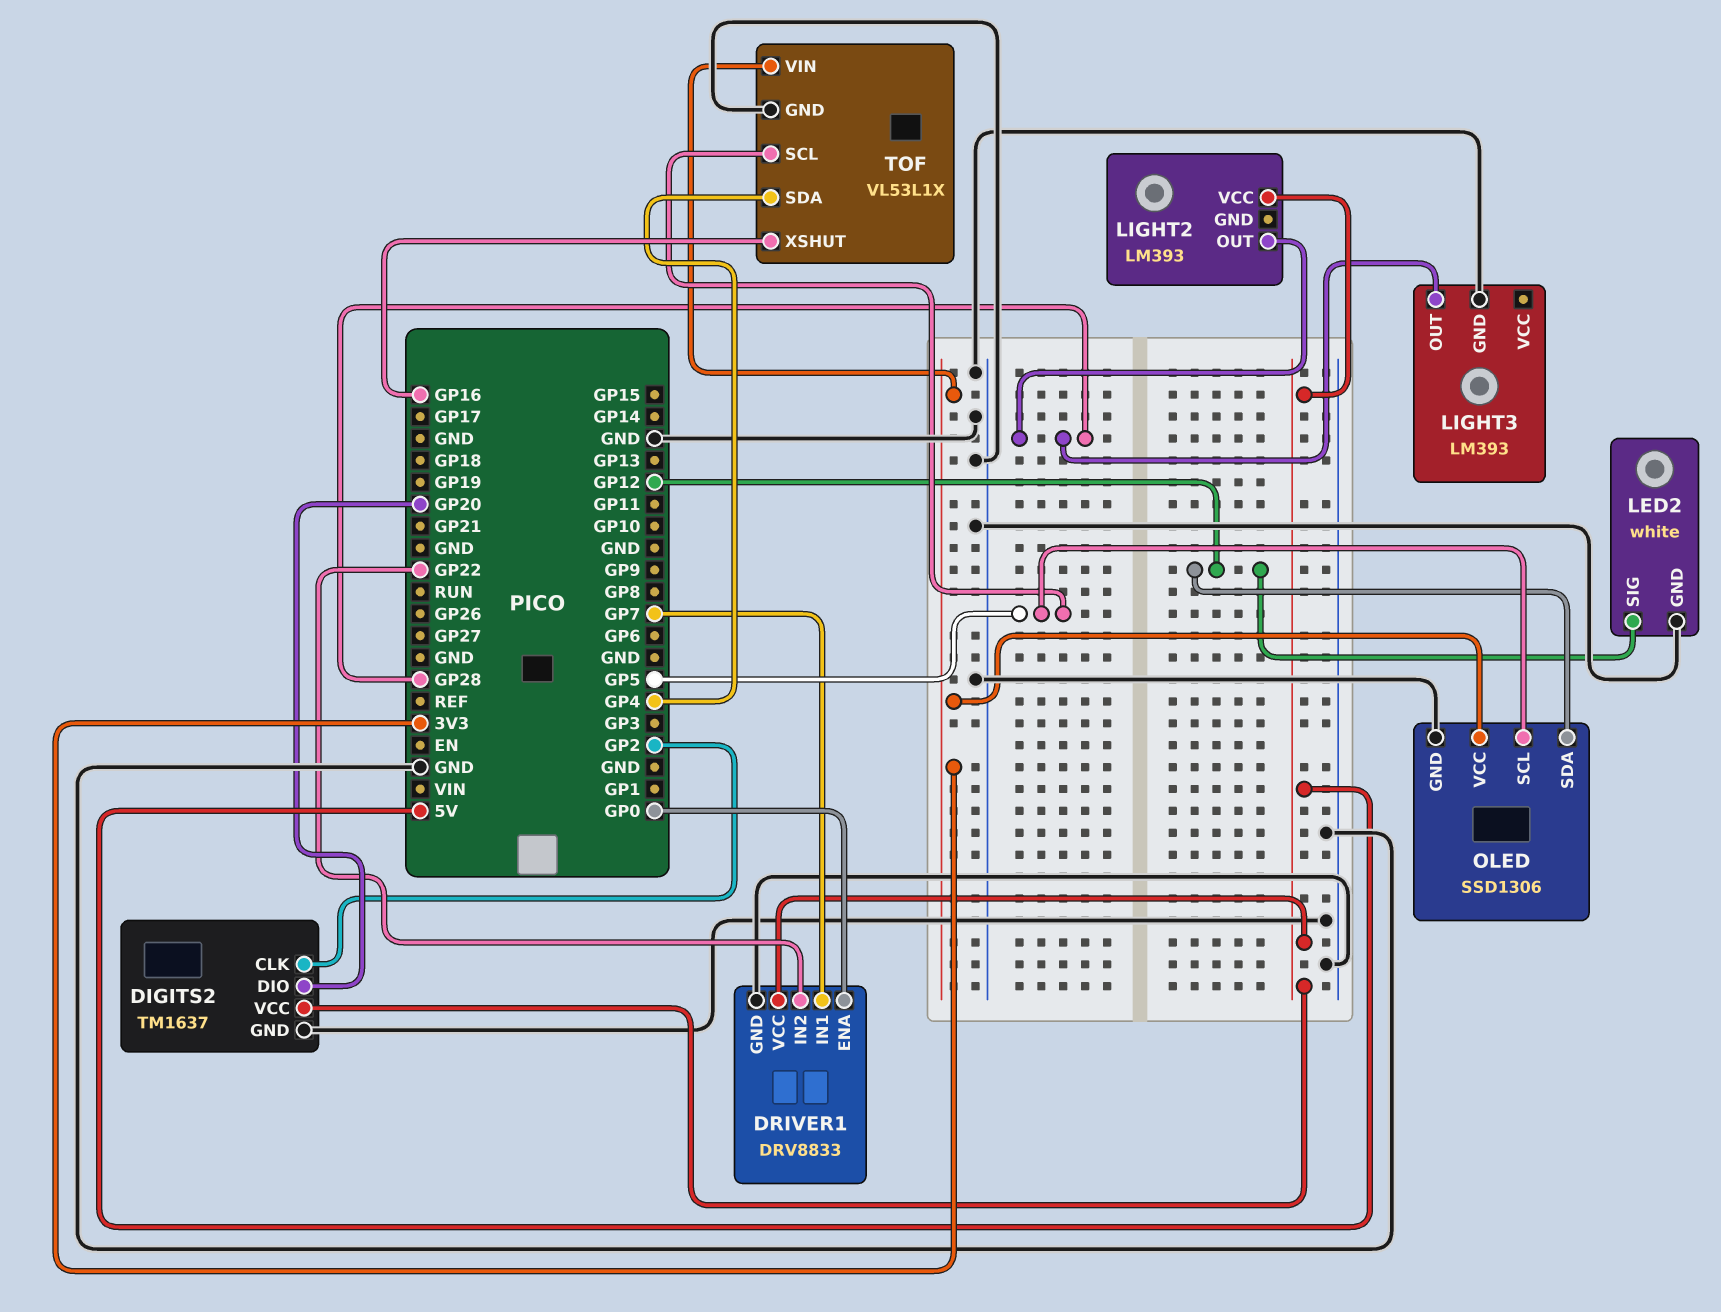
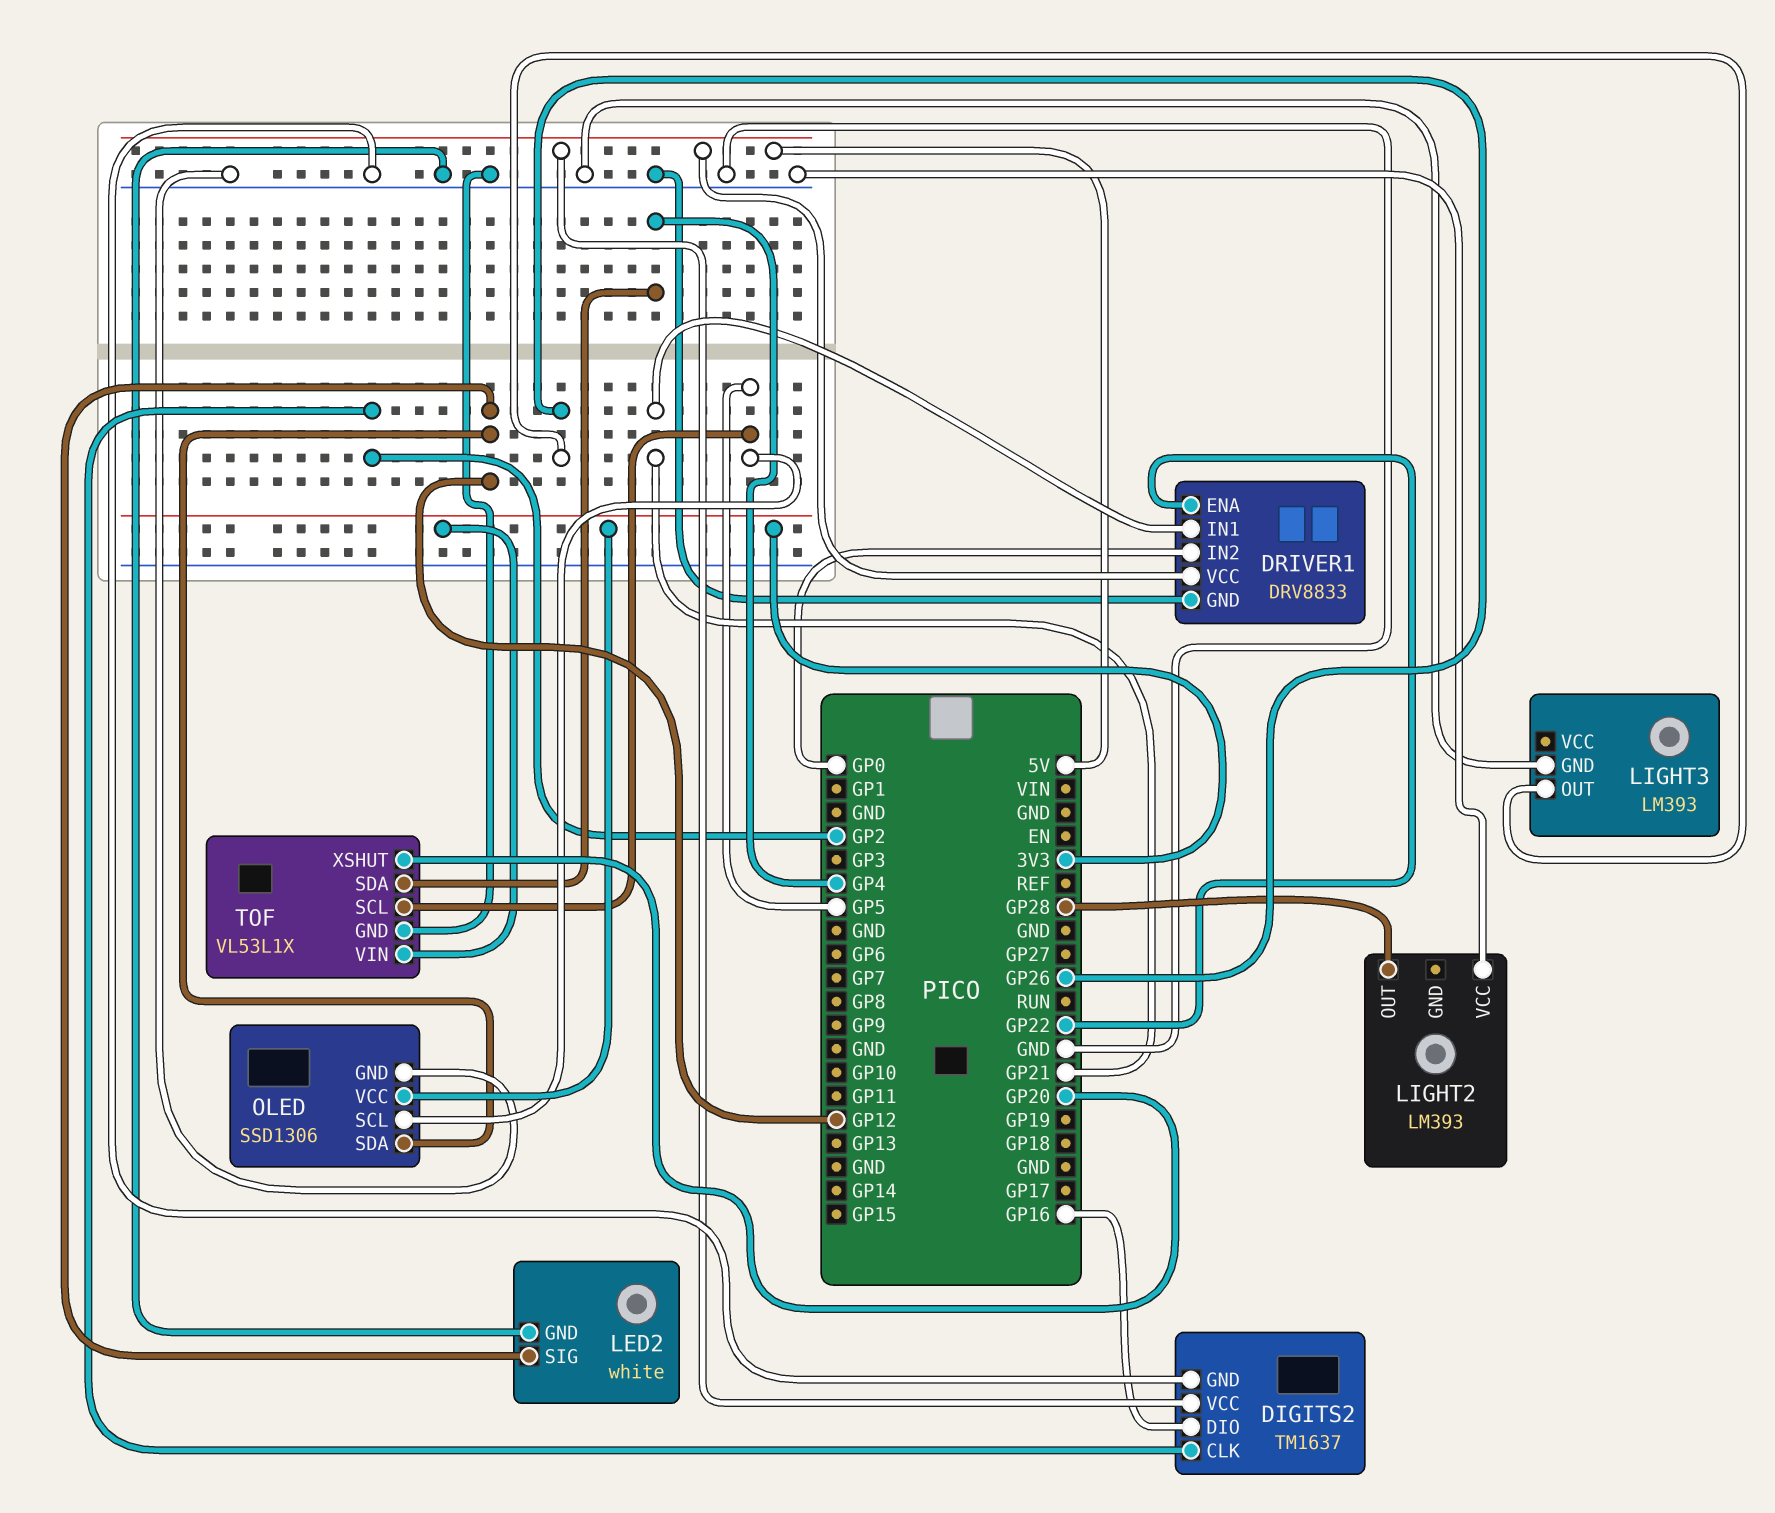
DIGITS2 pin DIO: GP20 -> GP16
DRIVER1 pin ENA: GP0 -> GP22
DRIVER1 pin IN1: GP7 -> GP21
DRIVER1 pin IN2: GP22 -> GP0
LIGHT2 pin VCC: 5V -> GND
LIGHT3 pin OUT: GP28 -> GP26
TOF pin XSHUT: GP16 -> GP20

